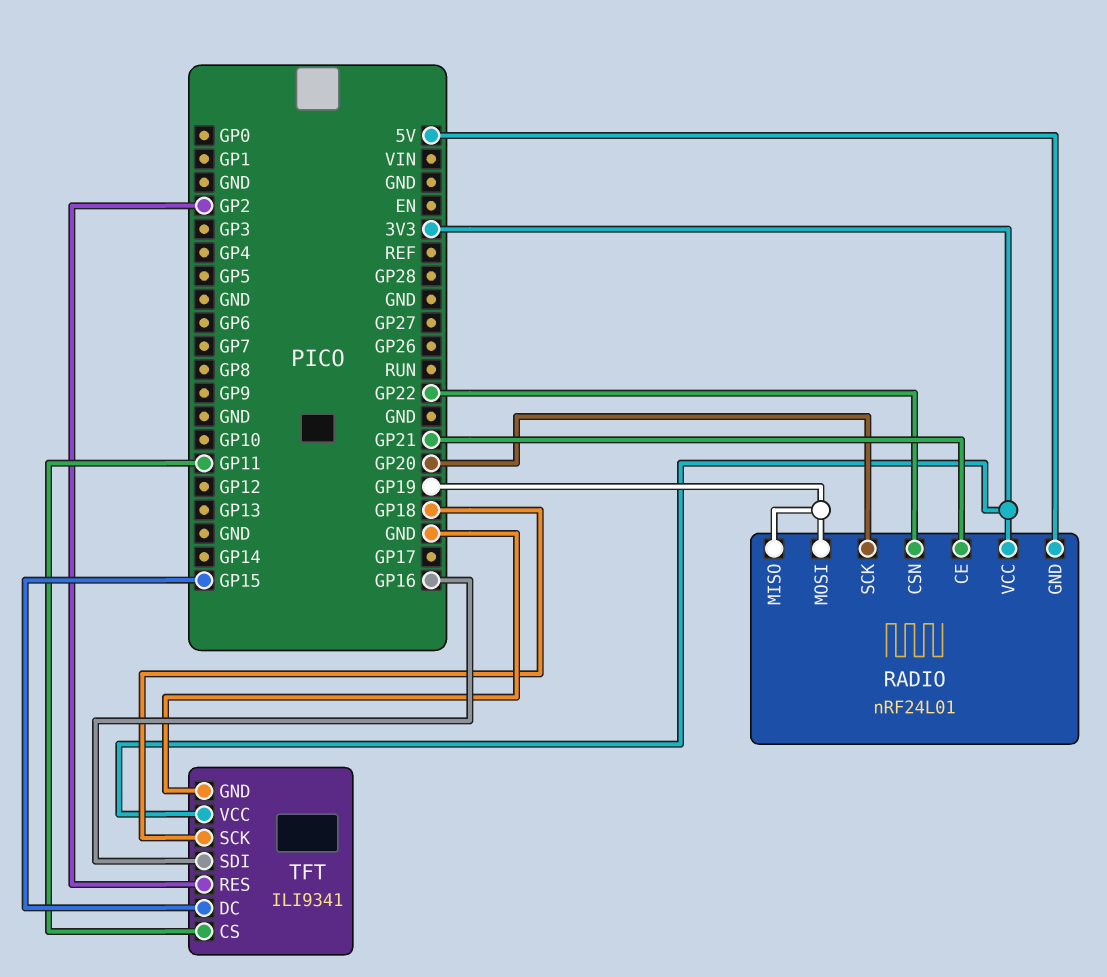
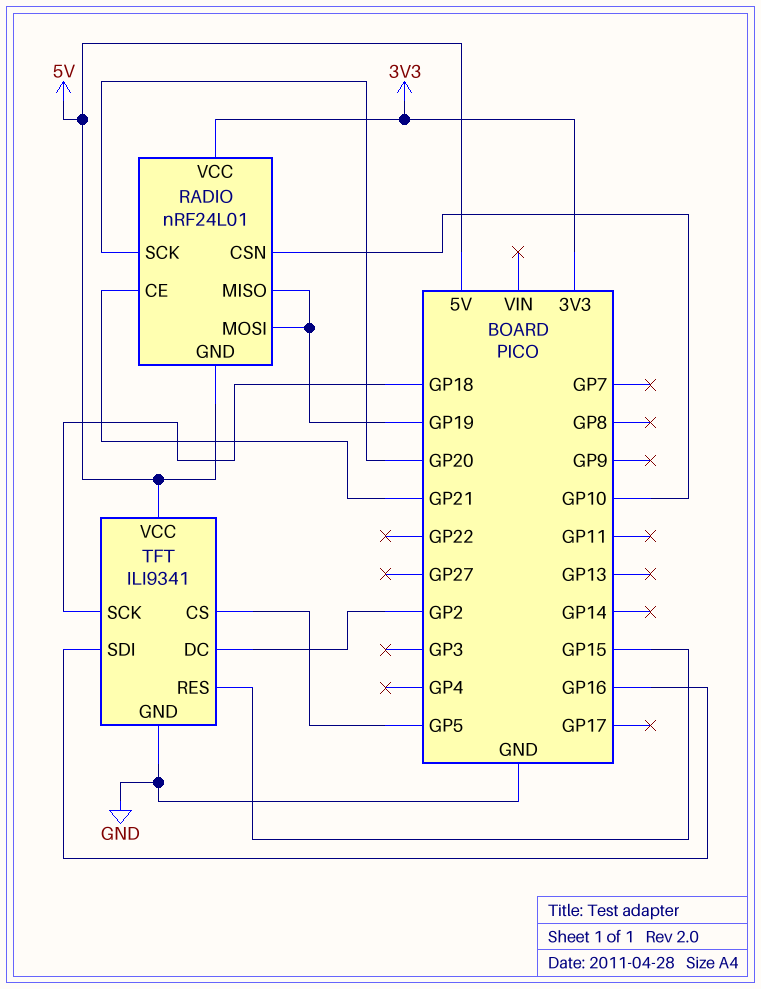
RADIO pin CSN: GP22 -> GP10
TFT pin CS: GP11 -> GP5
TFT pin DC: GP15 -> GP2
TFT pin RES: GP2 -> GP15
TFT pin VCC: 3V3 -> 5V

